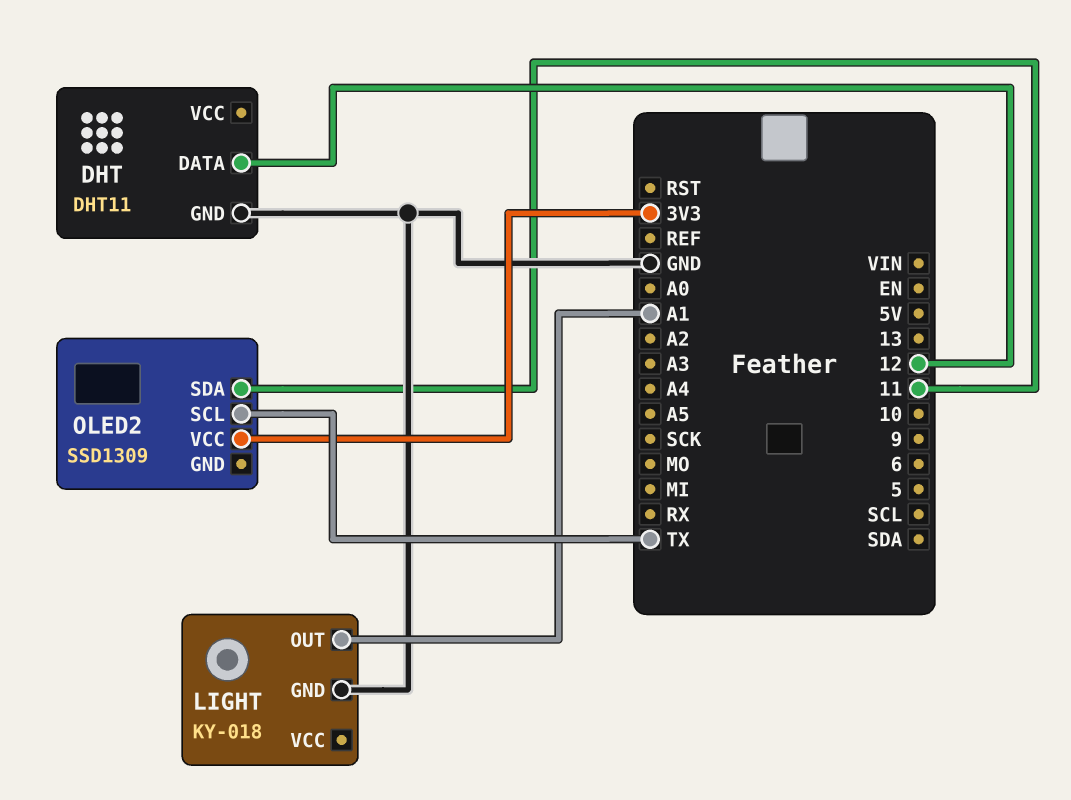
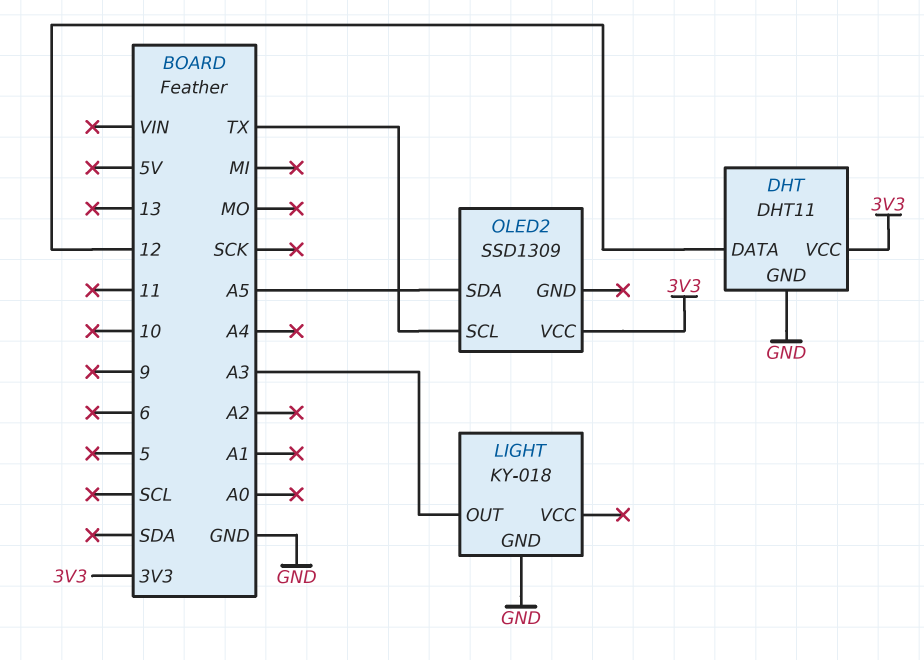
DHT pin VCC: none -> 3V3
LIGHT pin OUT: A1 -> A3
OLED2 pin SDA: 11 -> A5

